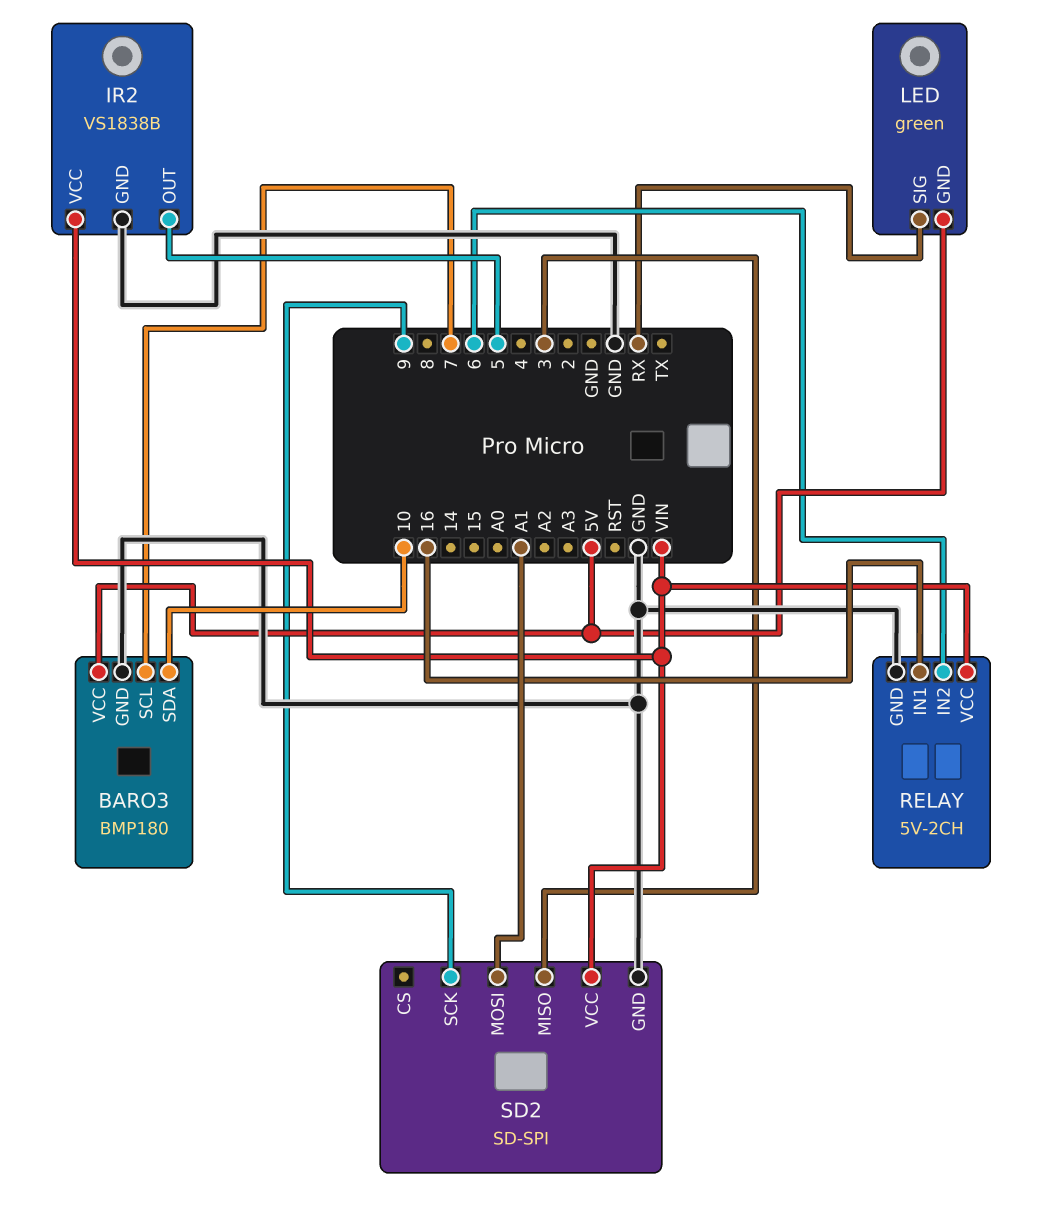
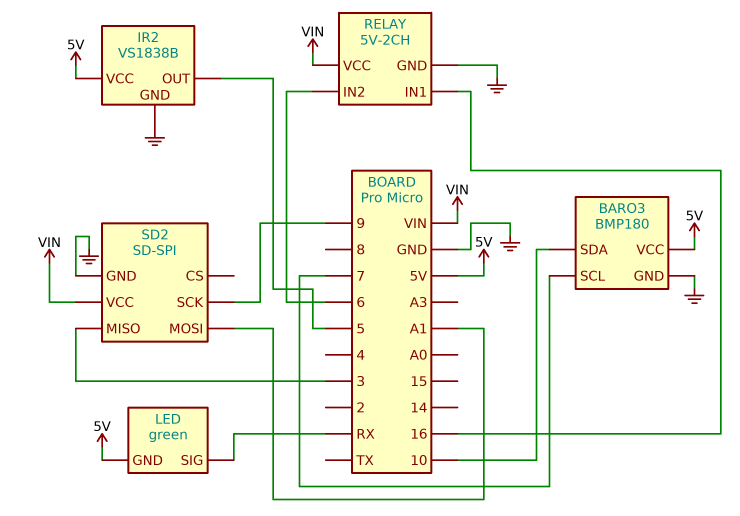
IR2 pin VCC: VIN -> 5V

